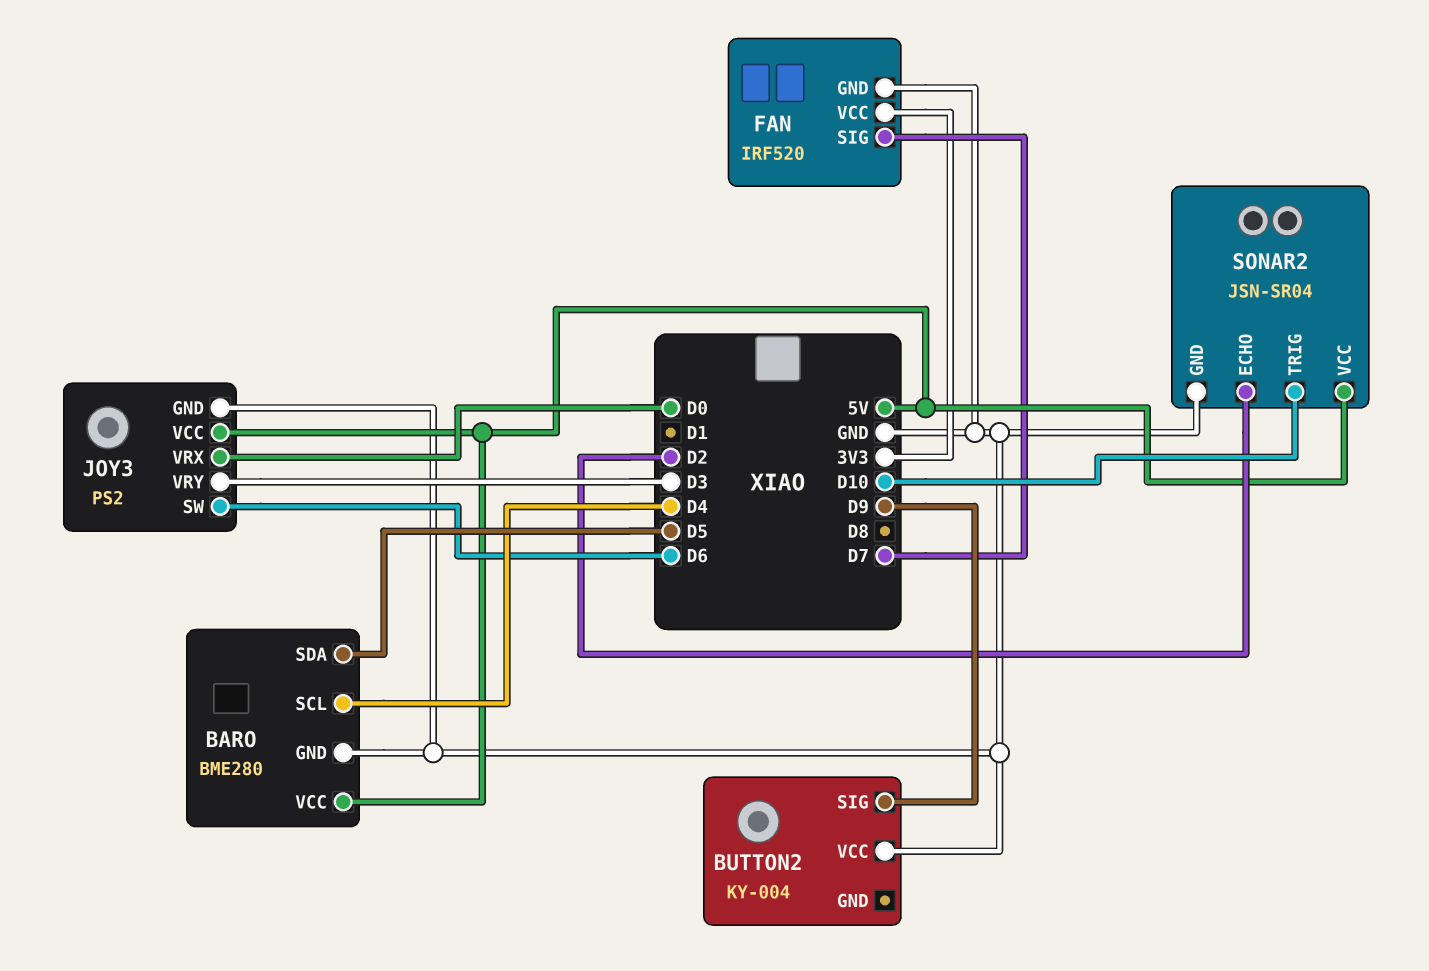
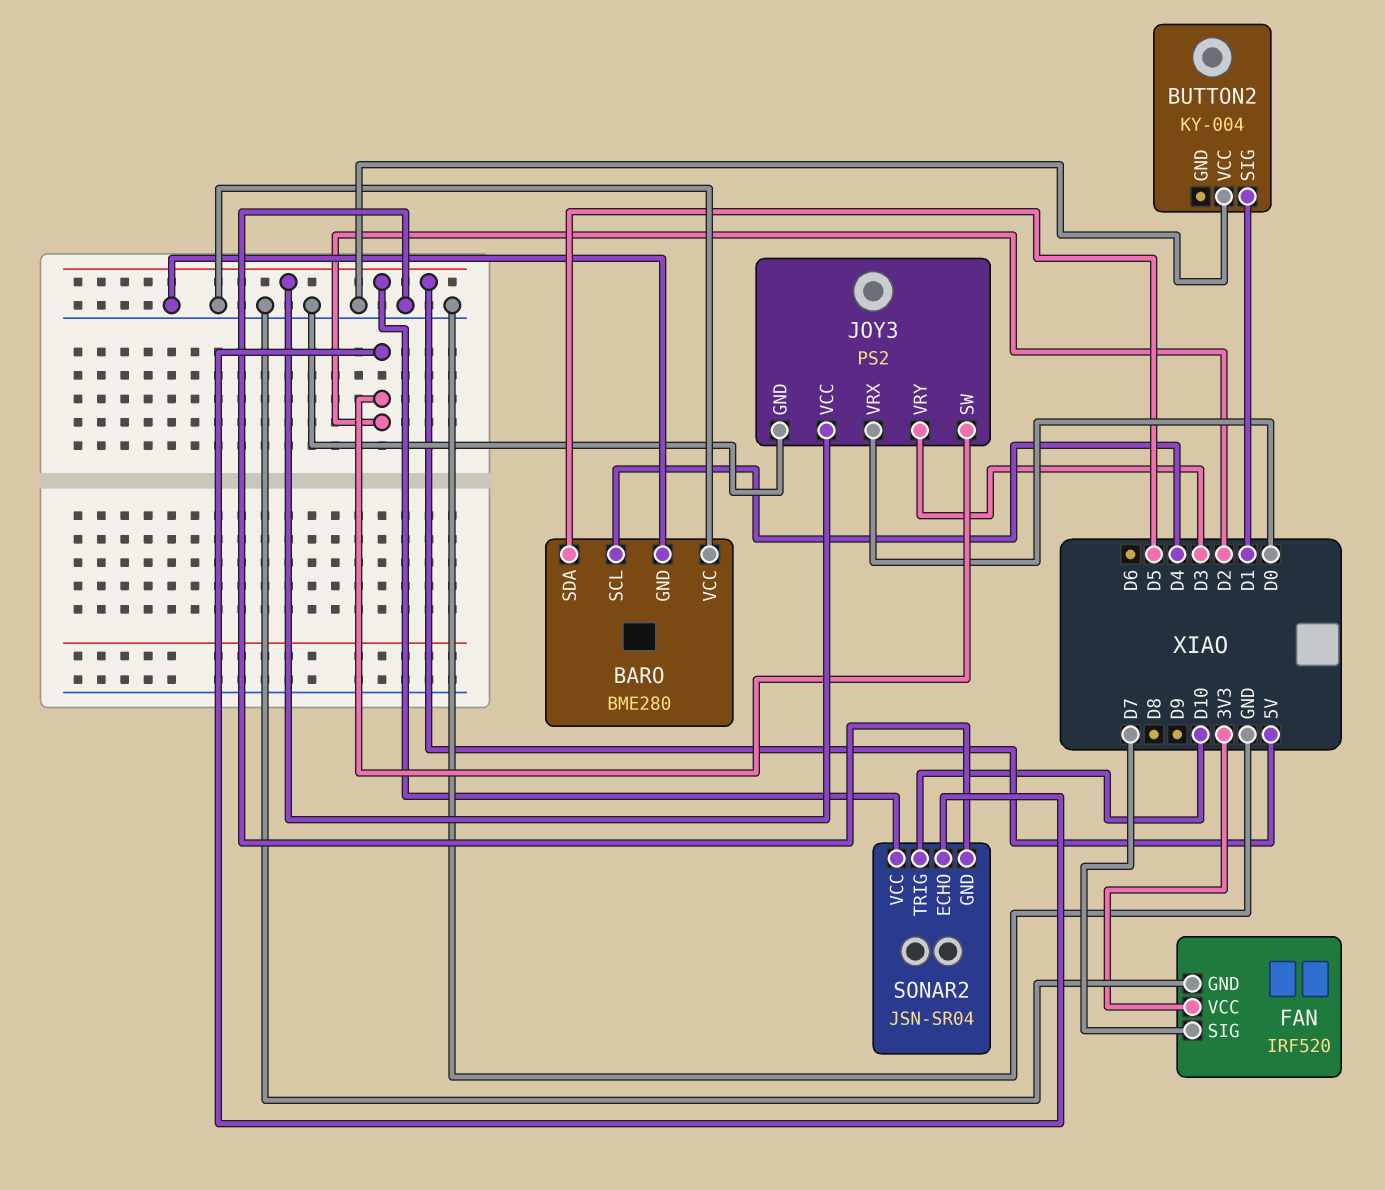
BARO pin VCC: 5V -> GND
BUTTON2 pin SIG: D9 -> D1
JOY3 pin SW: D6 -> D2

